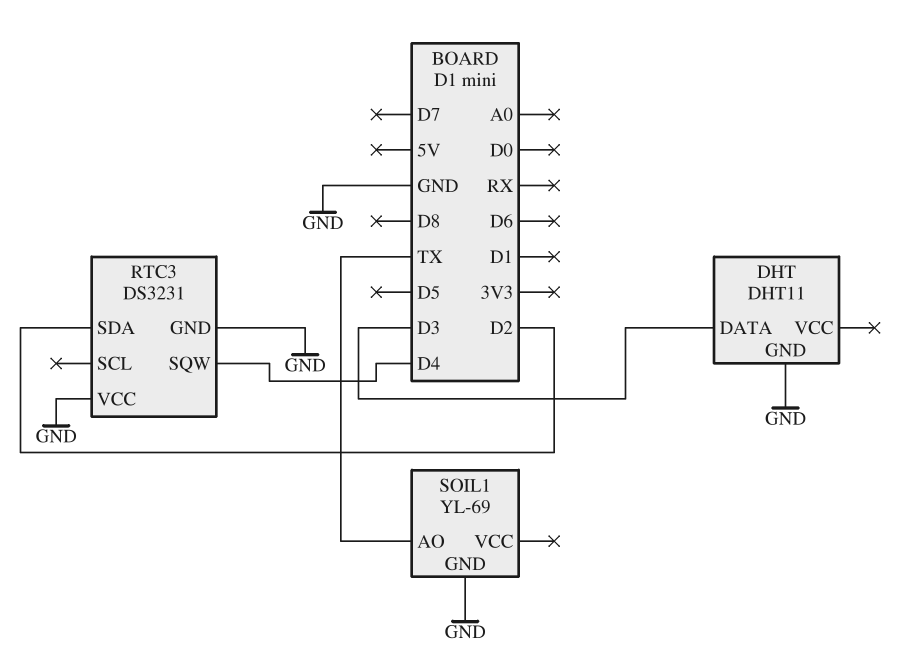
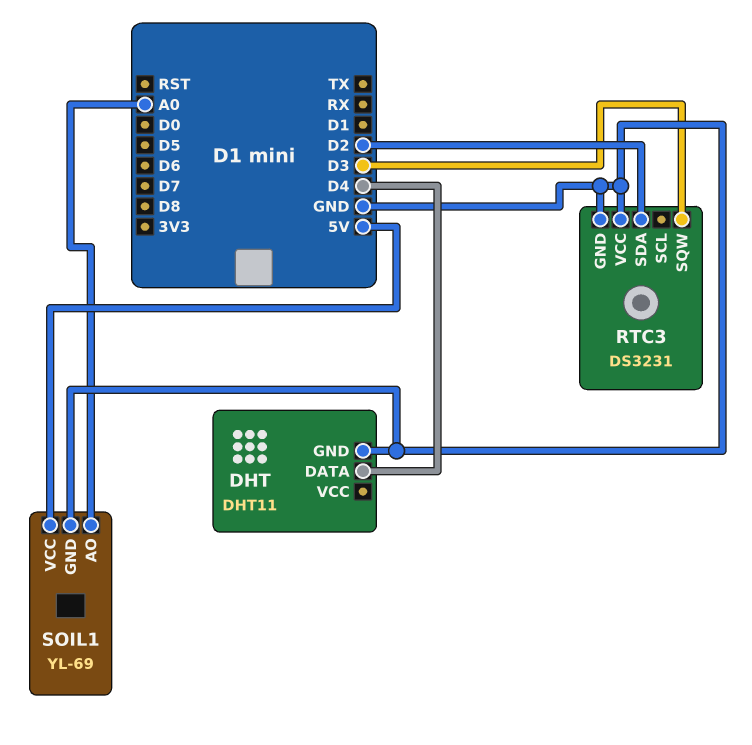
DHT pin DATA: D3 -> D4
RTC3 pin SQW: D4 -> D3
SOIL1 pin AO: TX -> A0
SOIL1 pin VCC: none -> 5V

